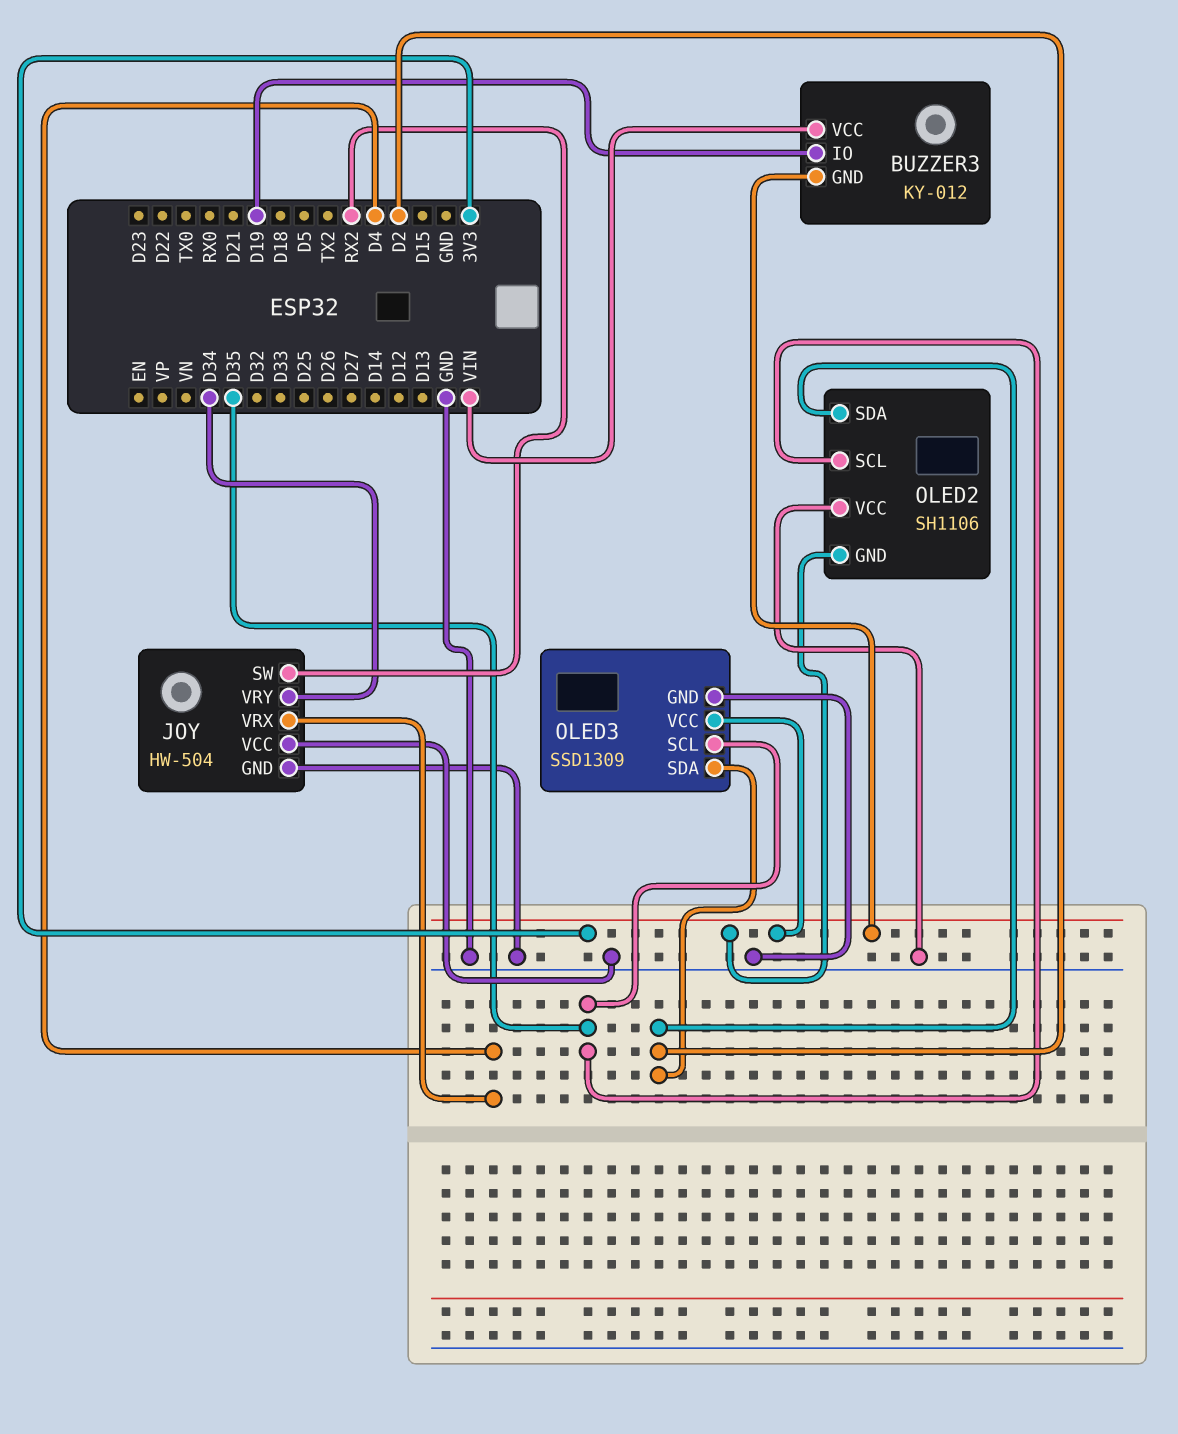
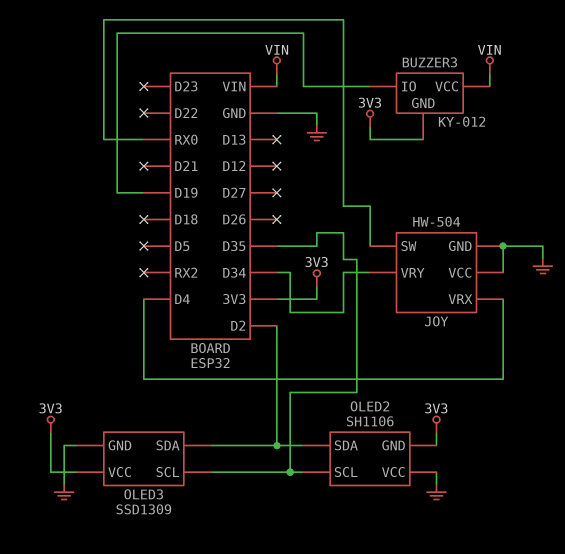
JOY pin SW: RX2 -> RX0

